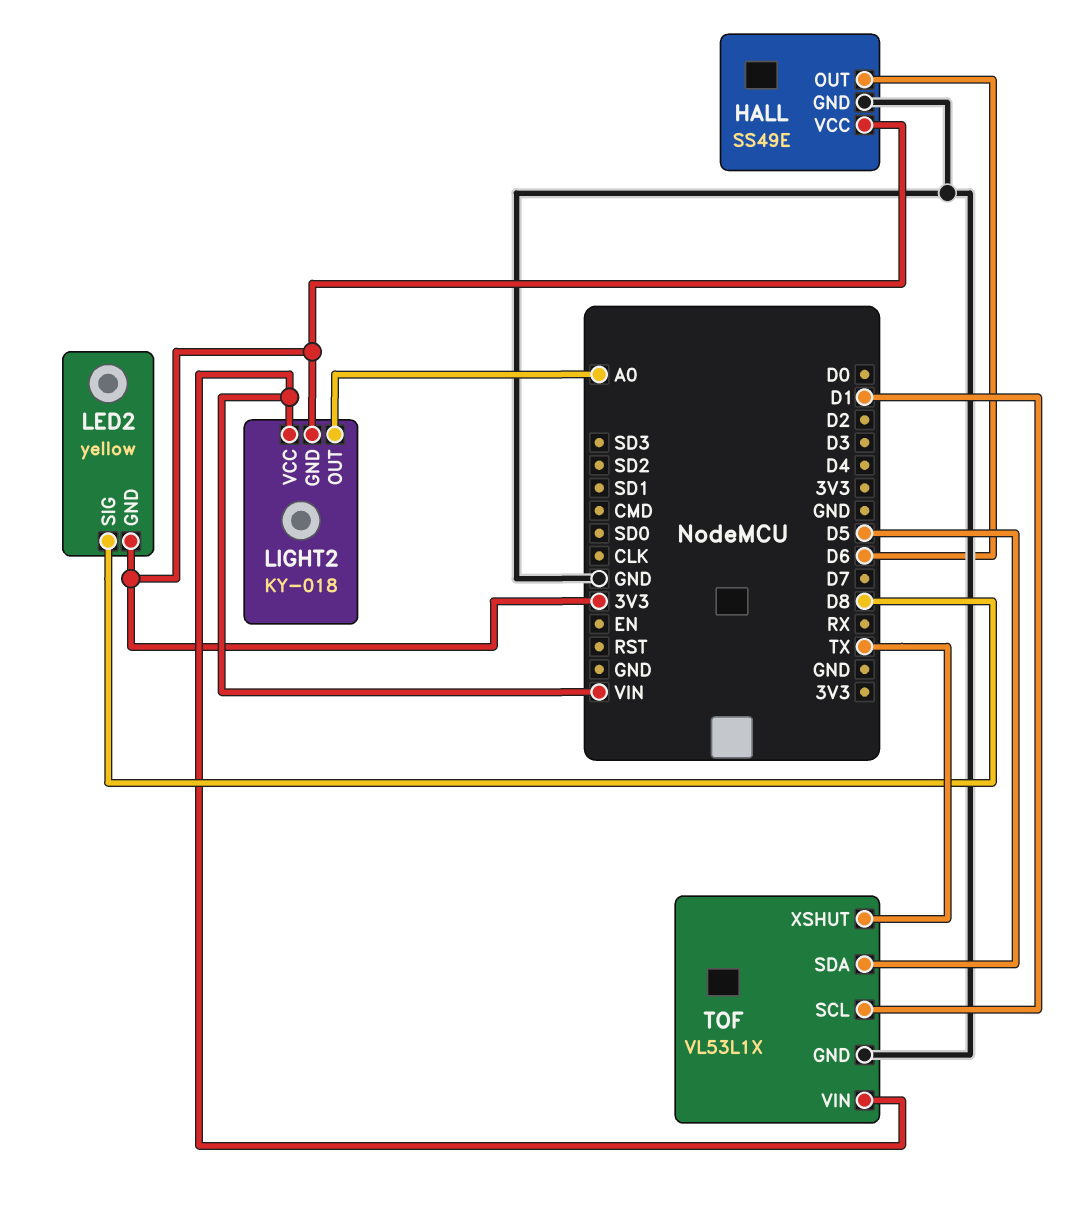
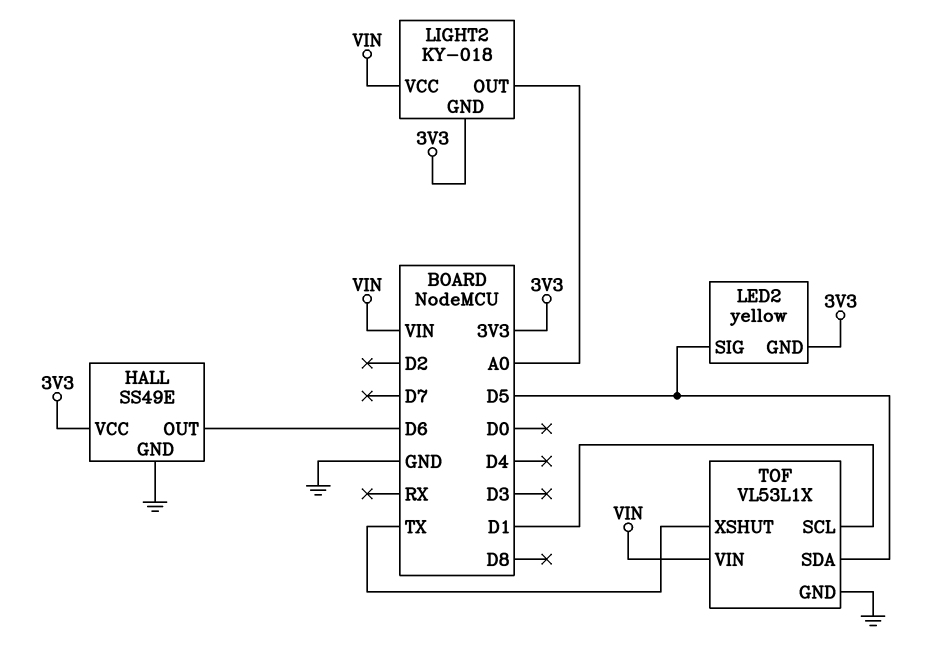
LED2 pin SIG: D8 -> D5

